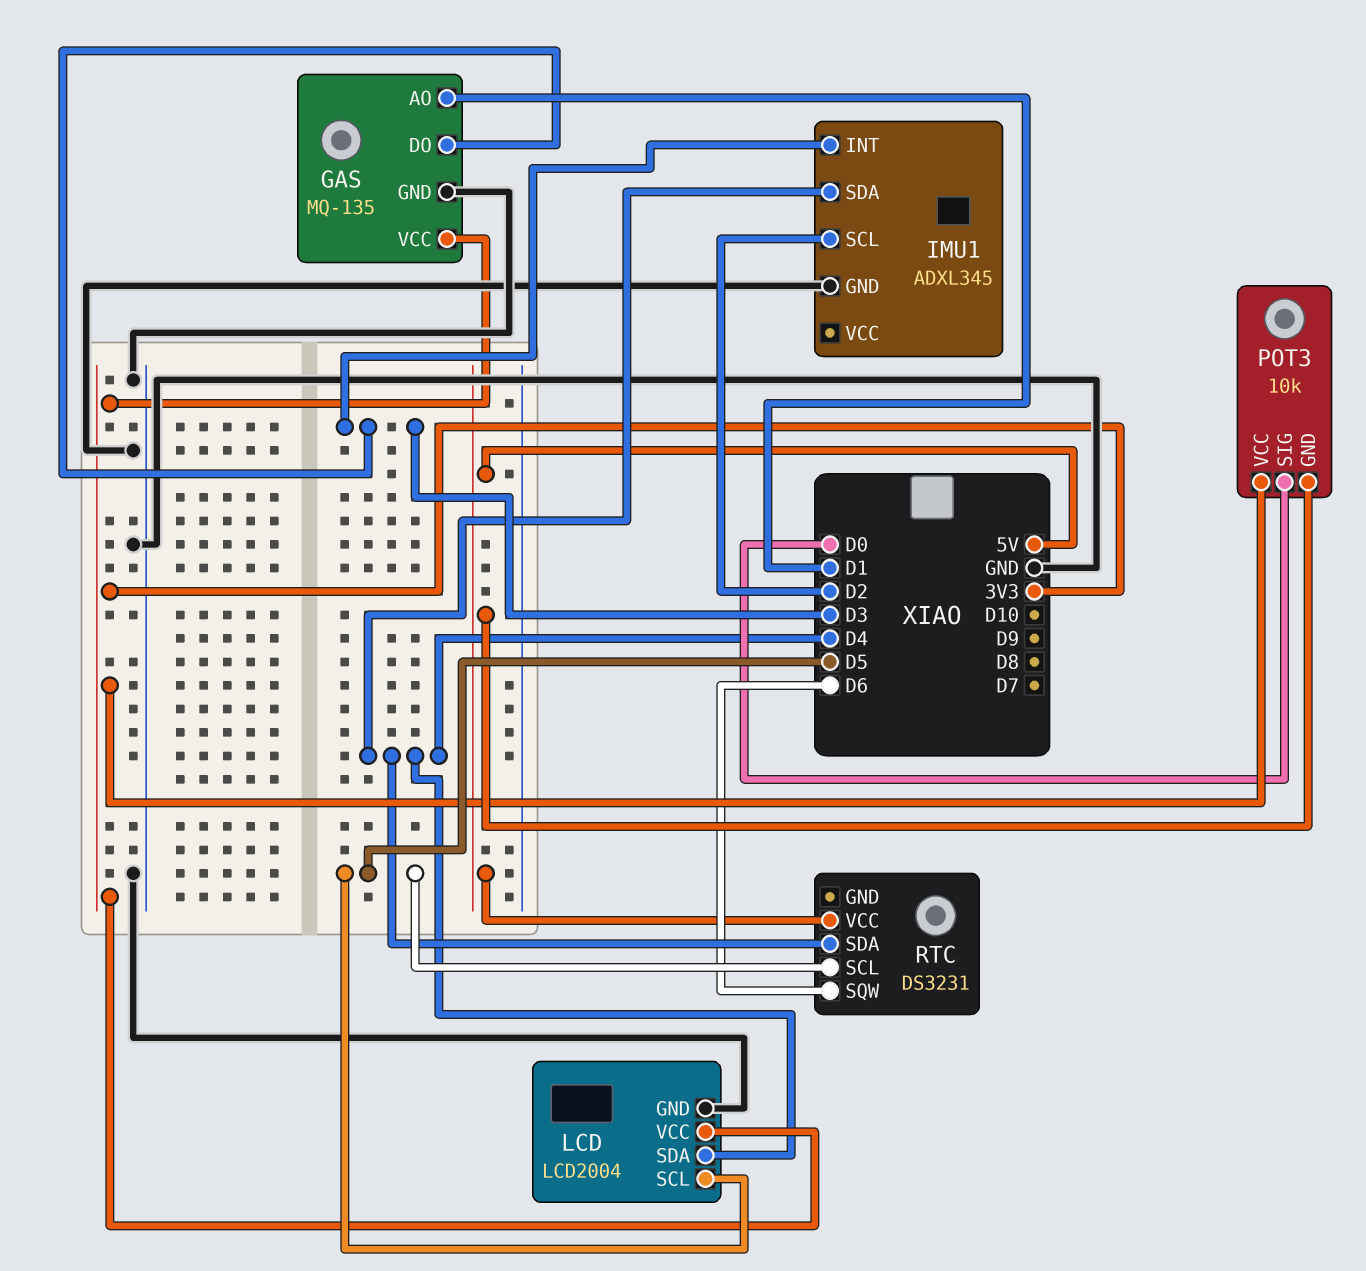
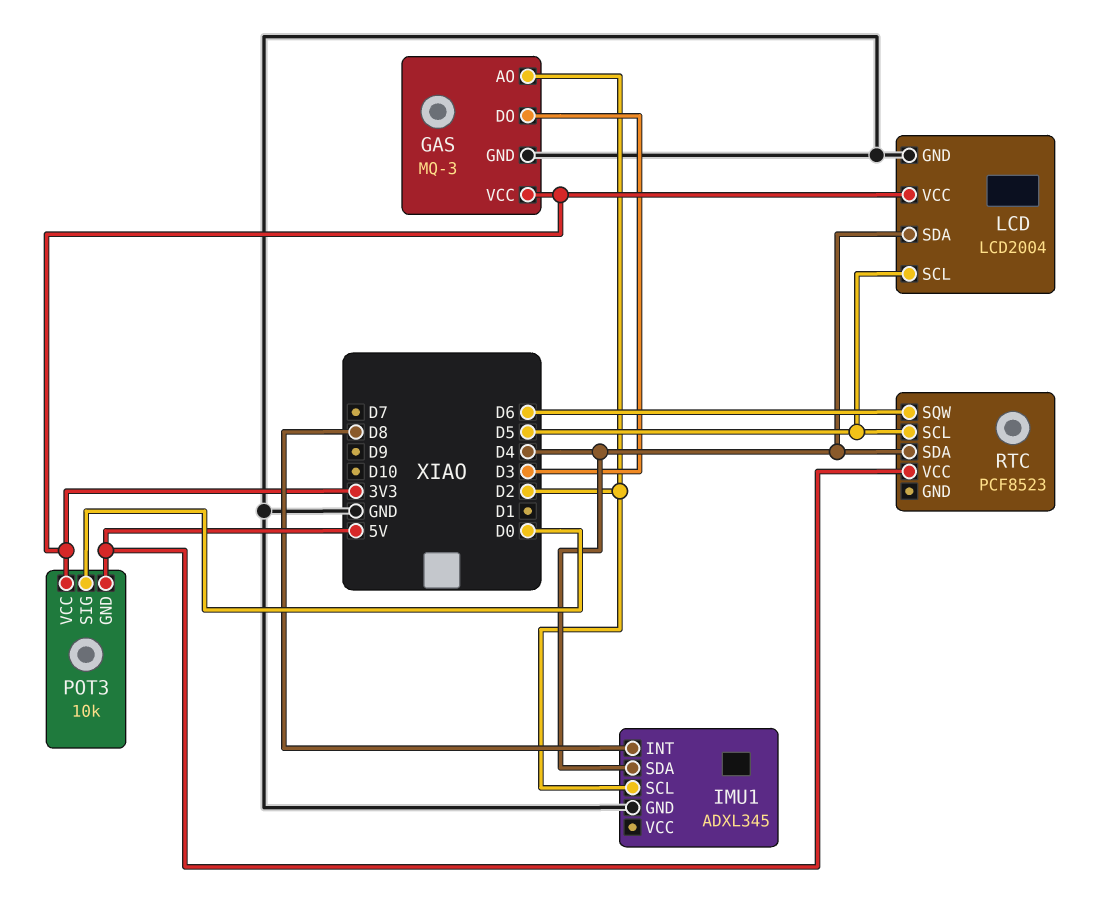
GAS: MQ-135 -> MQ-3
GAS pin AO: D1 -> D2
IMU1 pin INT: D3 -> D8
RTC: DS3231 -> PCF8523

